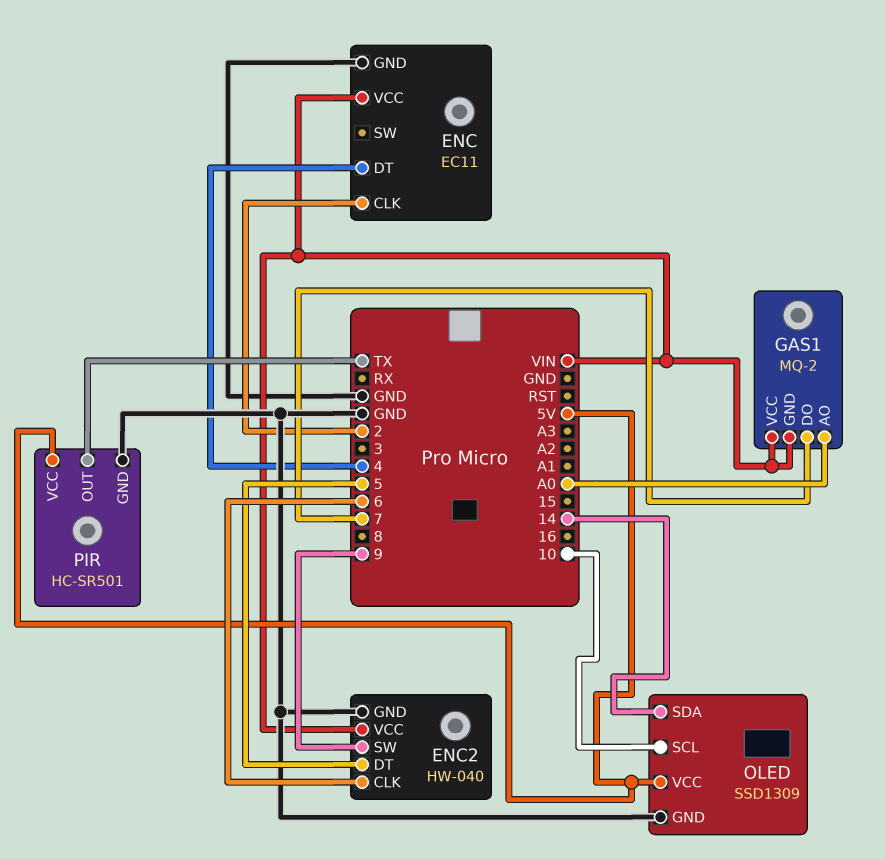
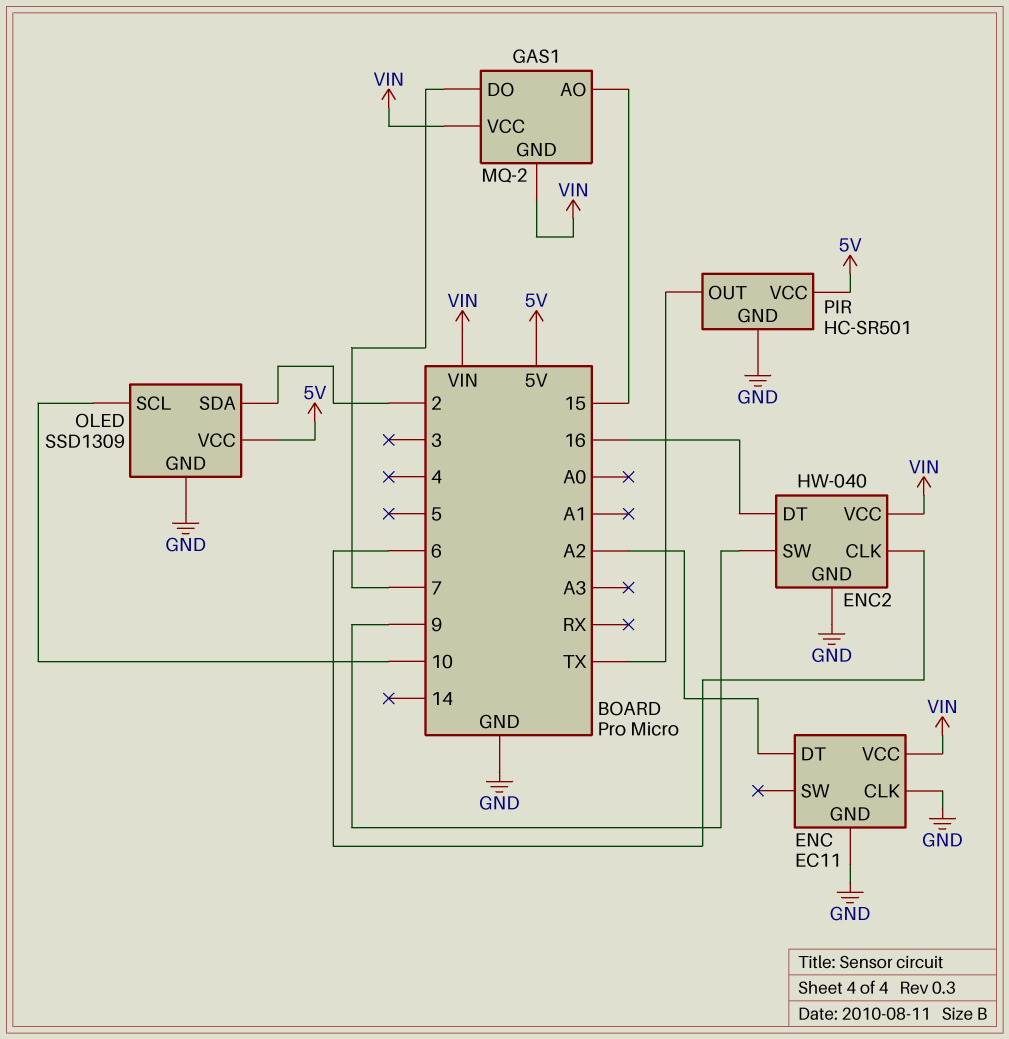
ENC pin CLK: 2 -> GND
ENC pin DT: 4 -> A2
ENC2 pin DT: 5 -> 16
GAS1 pin AO: A0 -> 15
OLED pin SDA: 14 -> 2

